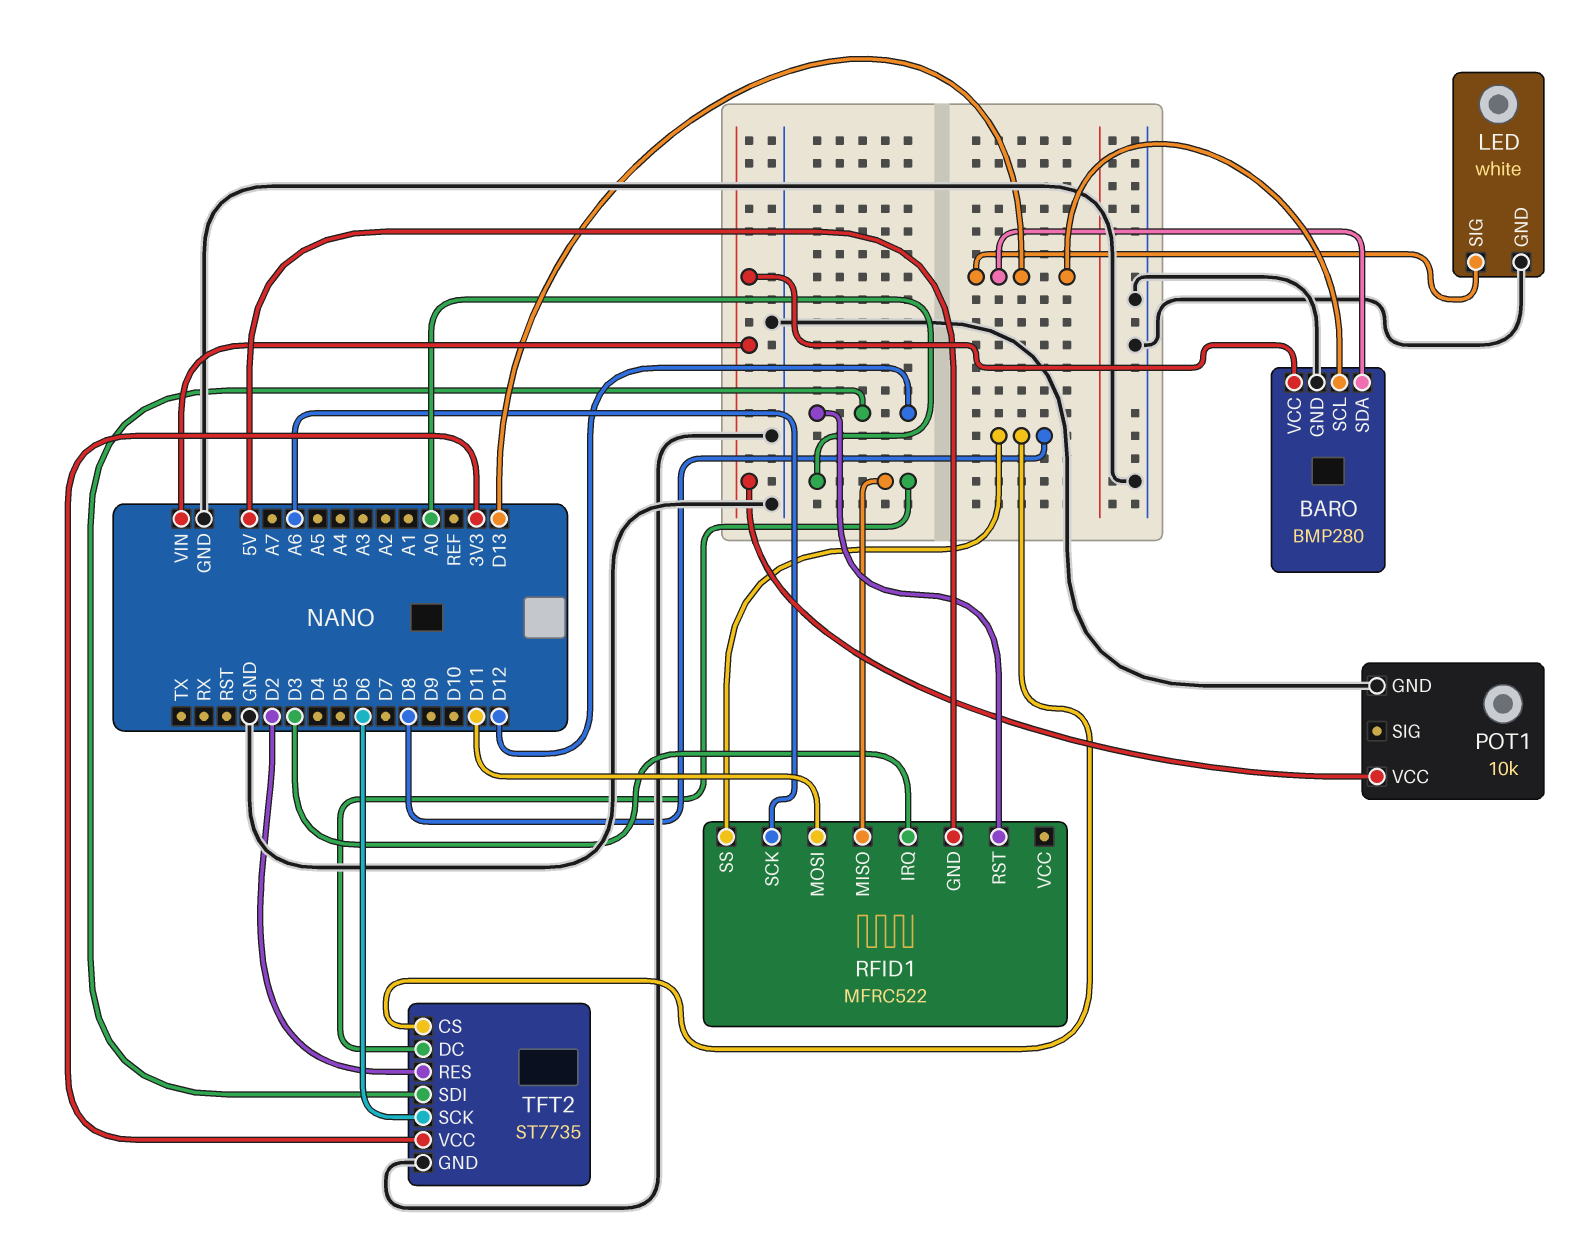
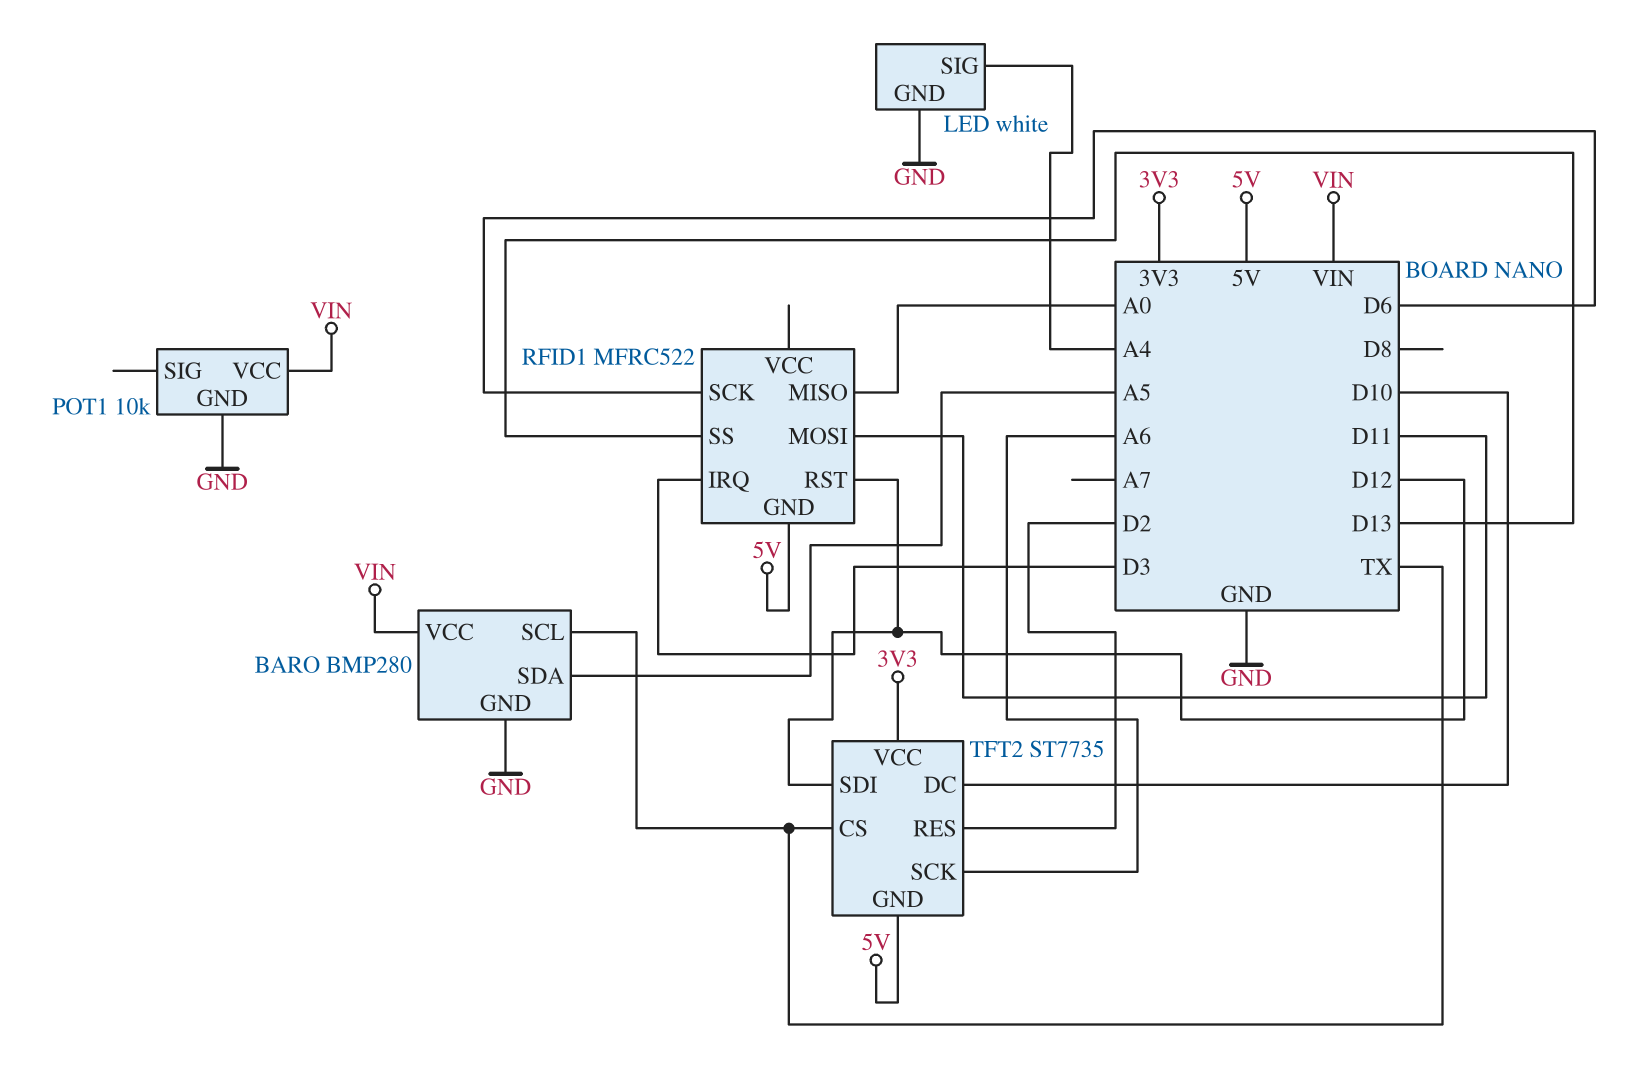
BARO pin SCL: D13 -> TX
BARO pin SDA: D13 -> A5
LED pin SIG: D13 -> A4
RFID1 pin SCK: A6 -> D6
RFID1 pin SS: D8 -> D13
TFT2 pin CS: D8 -> TX
TFT2 pin DC: A0 -> D10
TFT2 pin GND: GND -> 5V
TFT2 pin SCK: D6 -> A6

